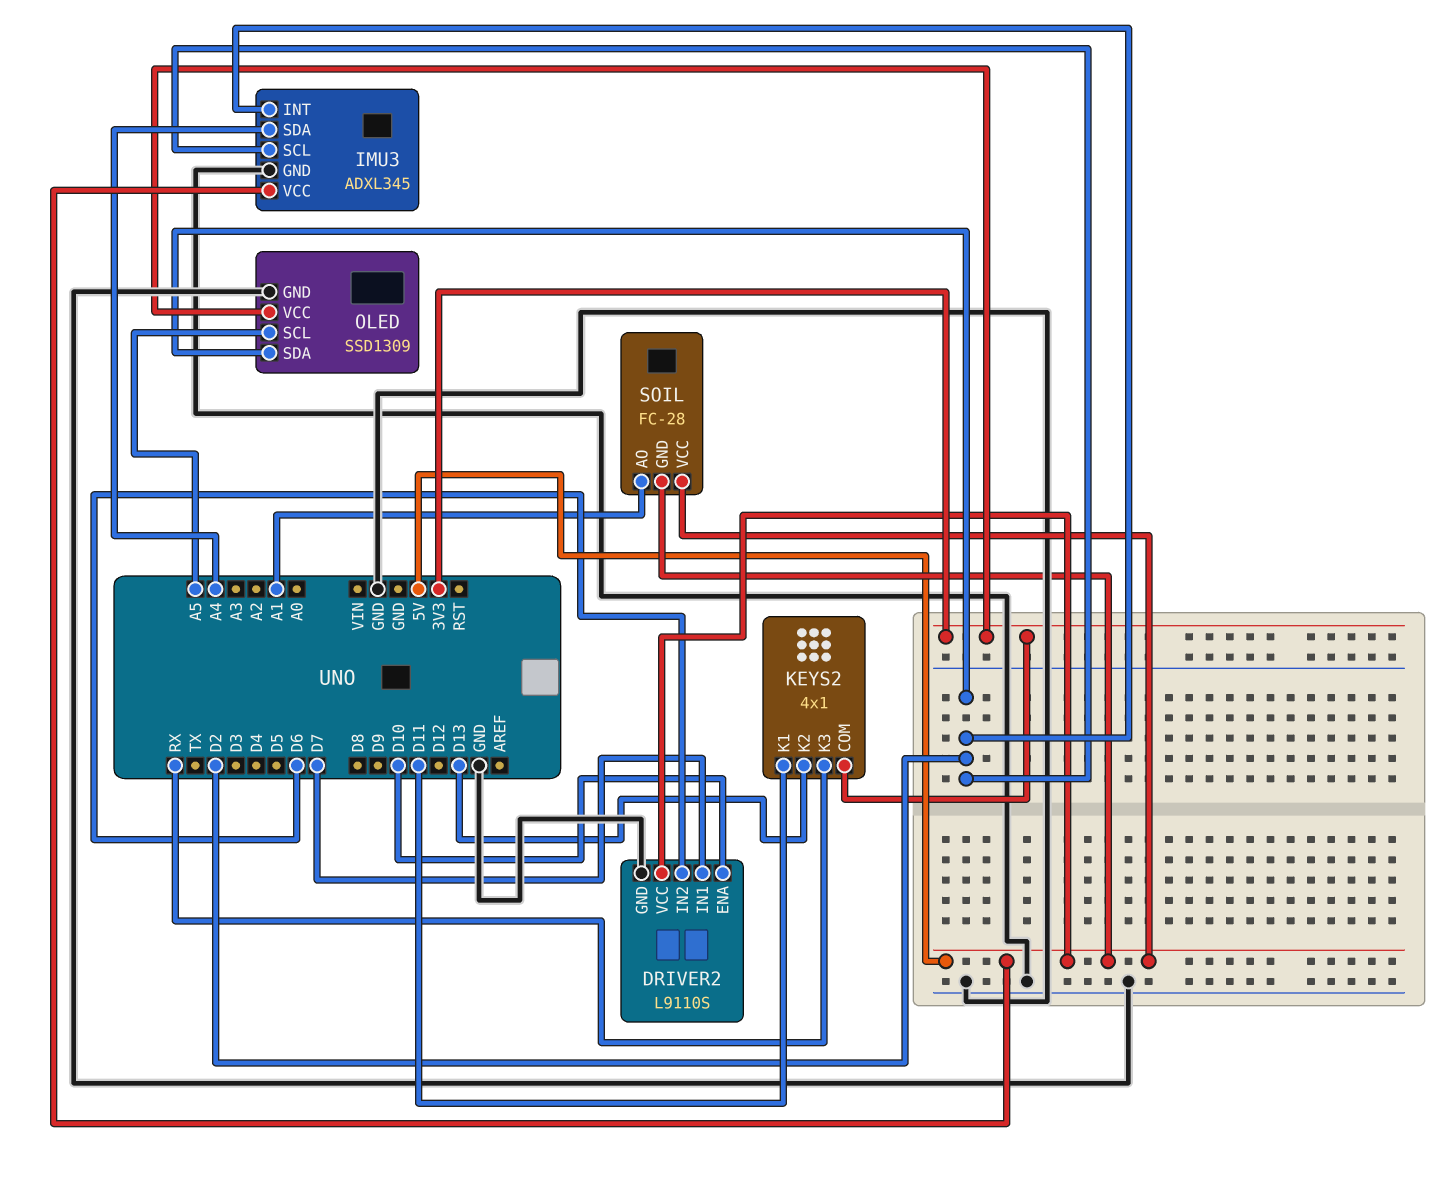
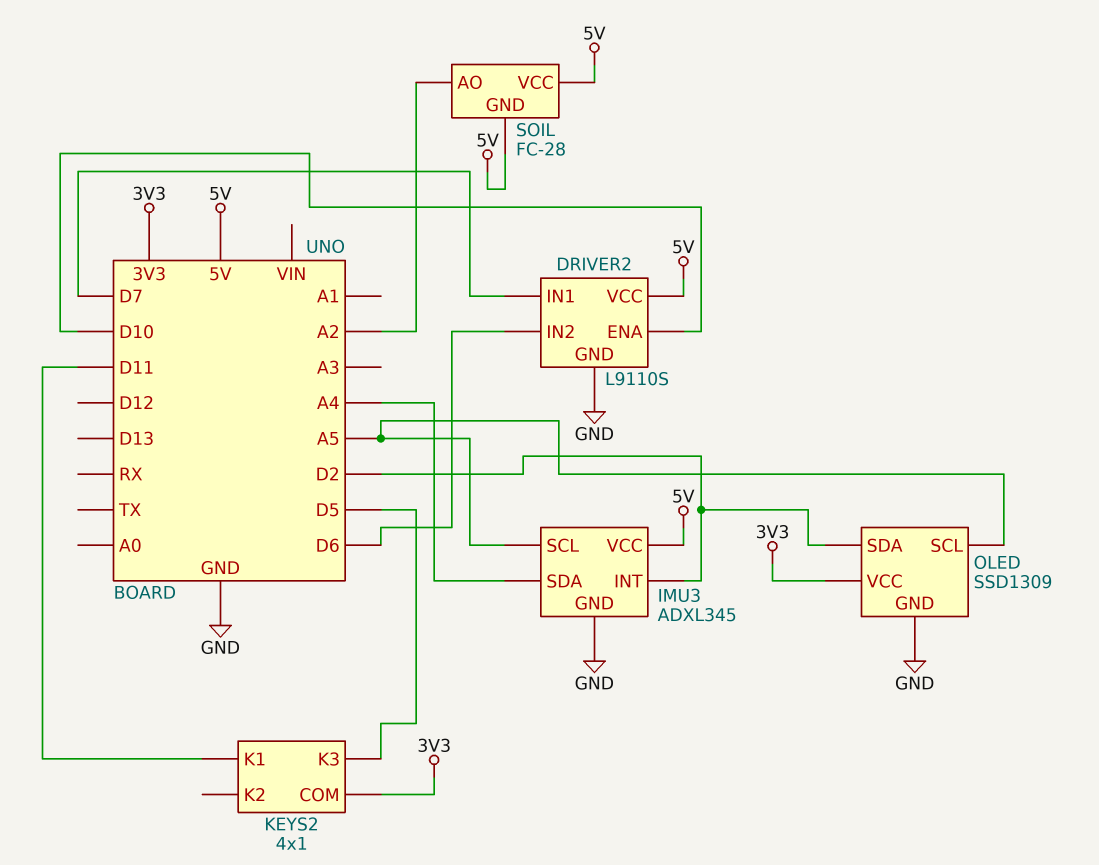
IMU3 pin SCL: D2 -> A5
KEYS2 pin K2: D13 -> none
KEYS2 pin K3: RX -> D5
SOIL pin AO: A1 -> A2

